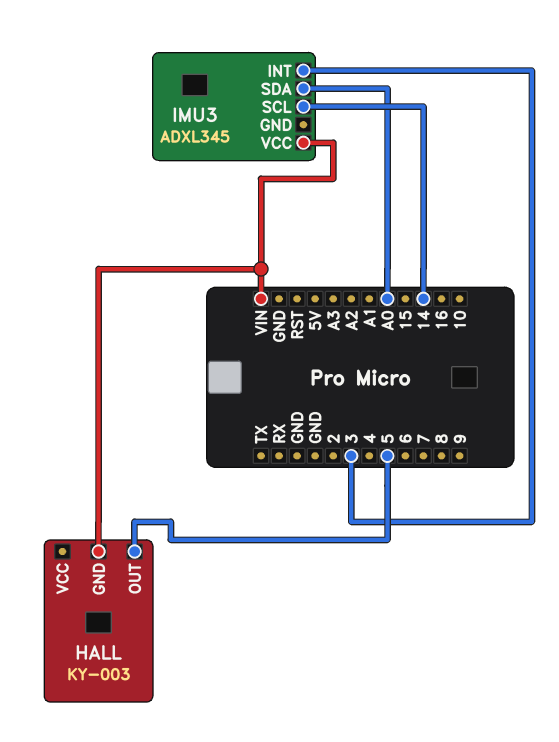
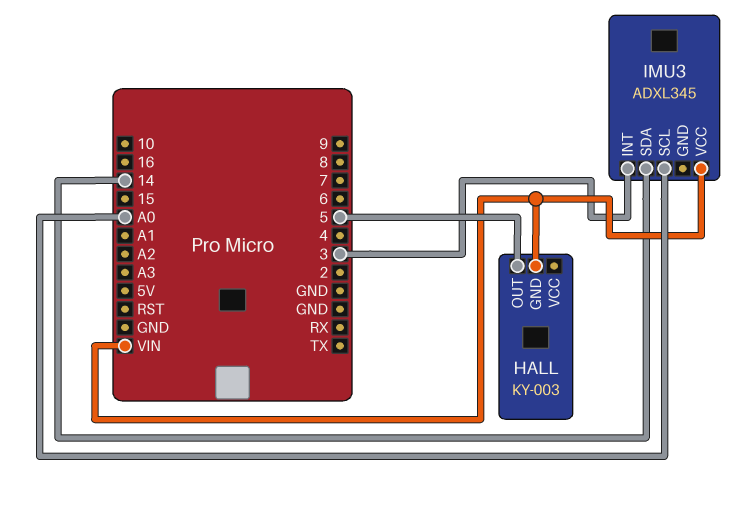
IMU3 pin SCL: 14 -> A0
IMU3 pin SDA: A0 -> 14

